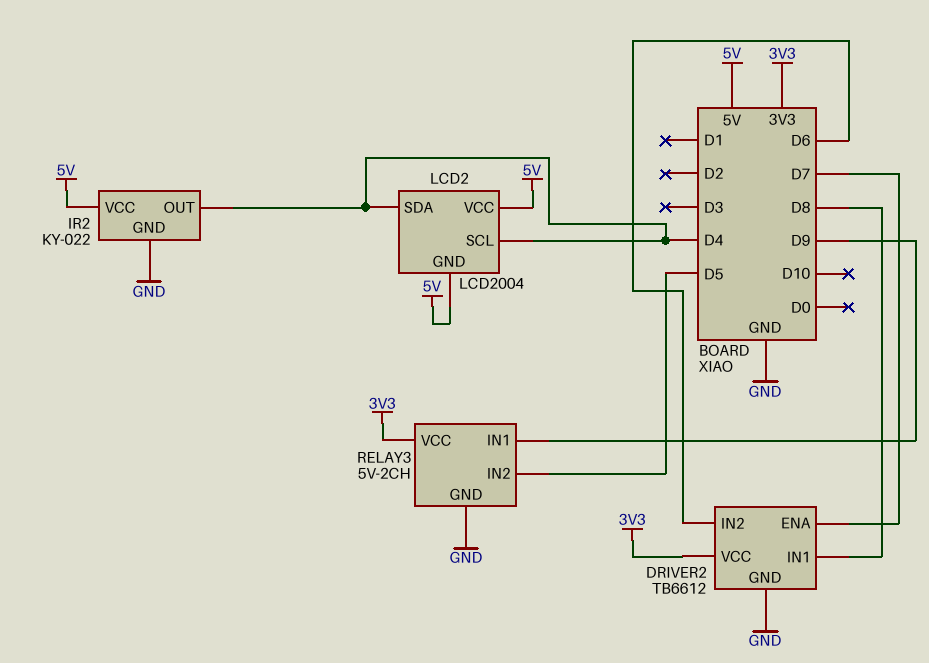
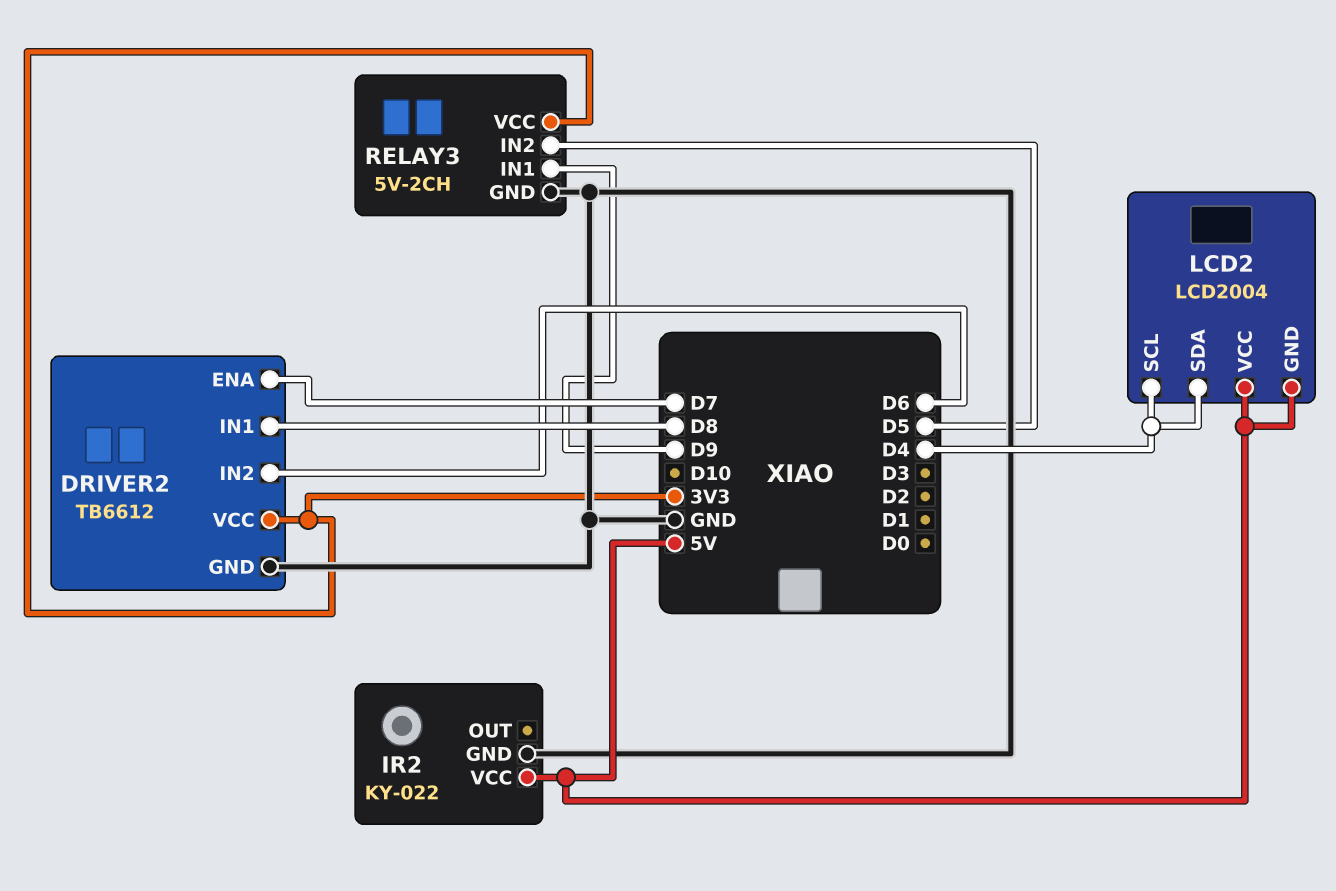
IR2 pin OUT: D4 -> none

